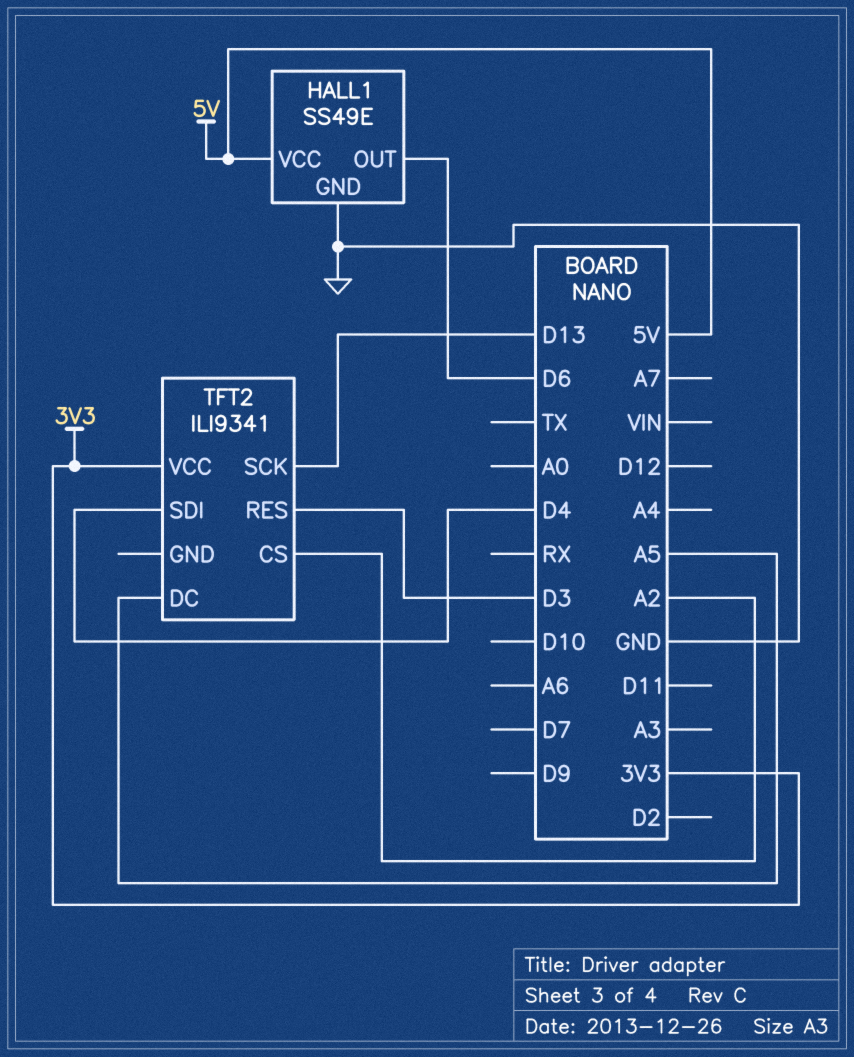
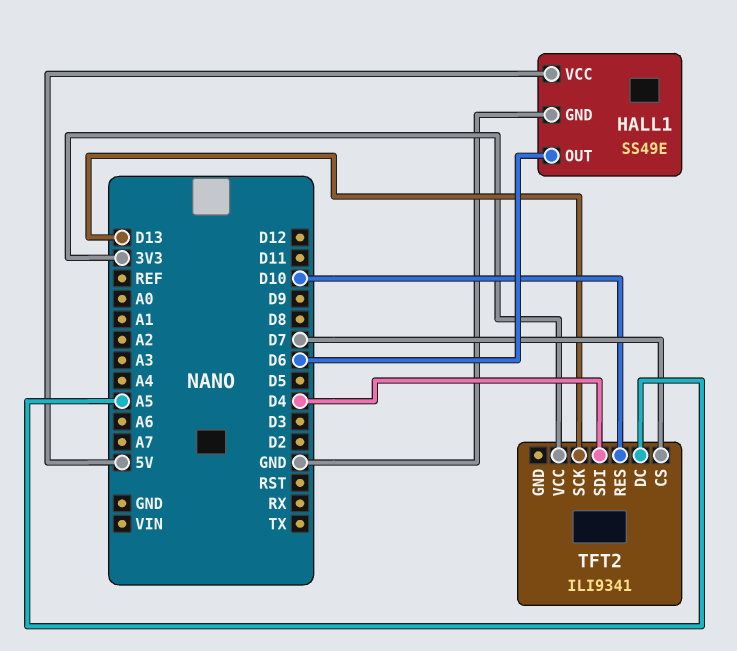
TFT2 pin CS: A2 -> D7
TFT2 pin RES: D3 -> D10

